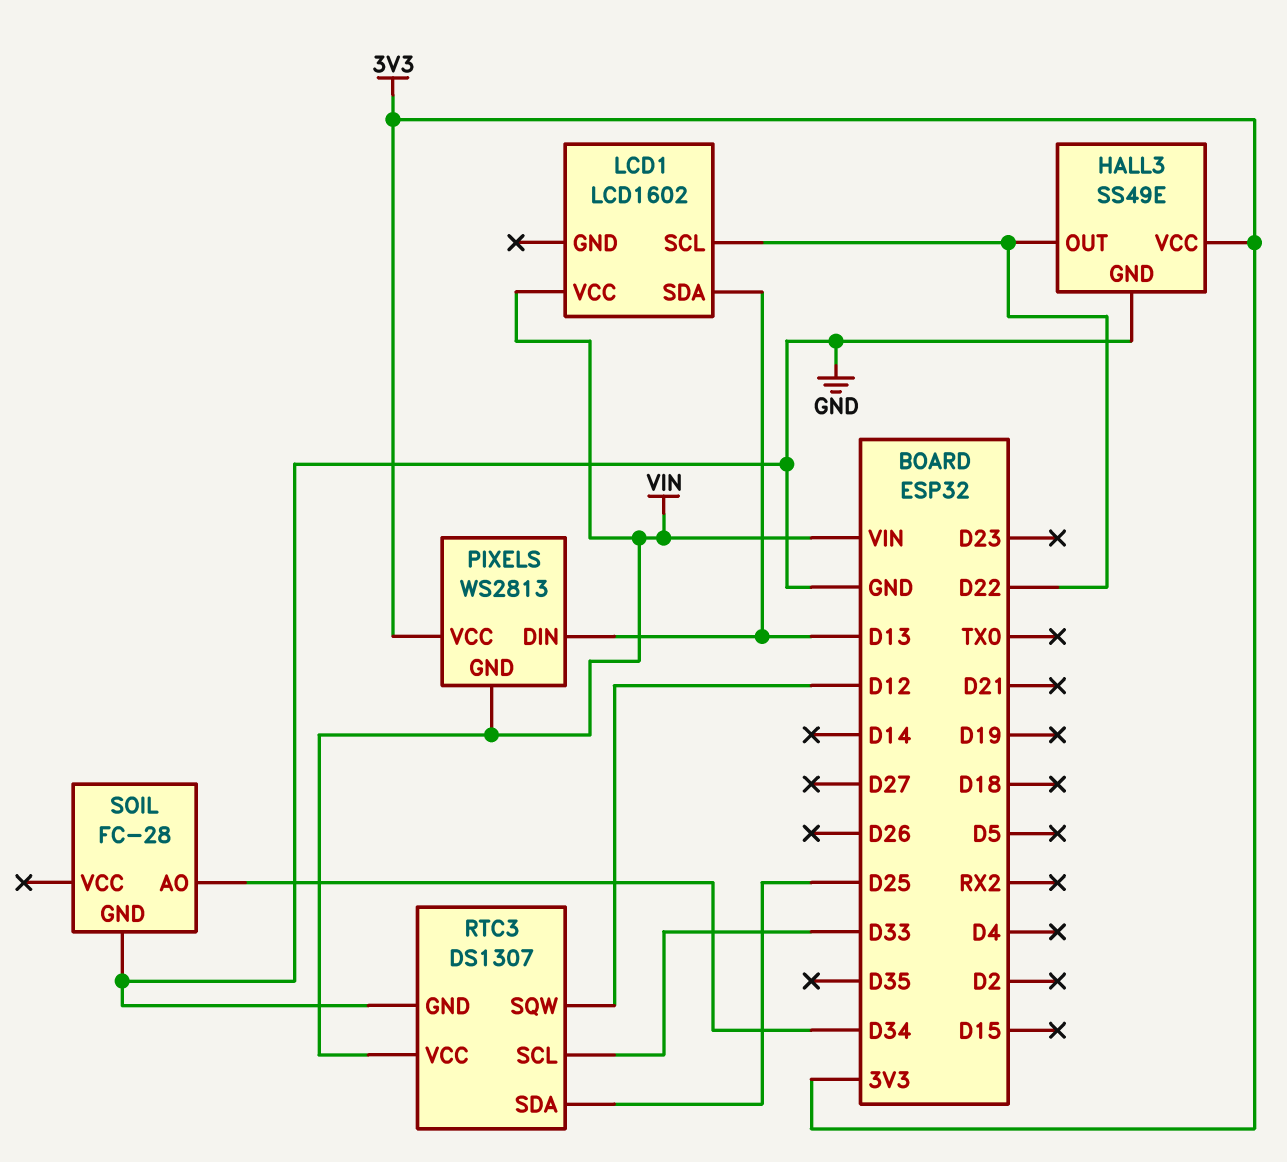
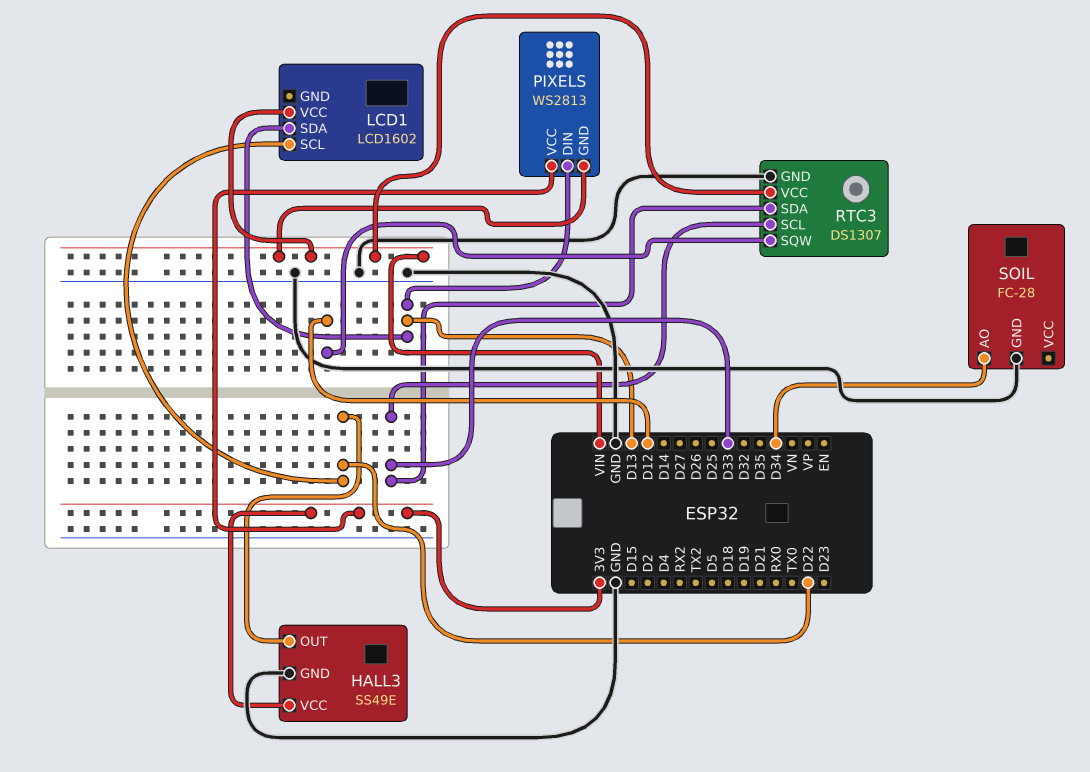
RTC3 pin SDA: D25 -> D33

